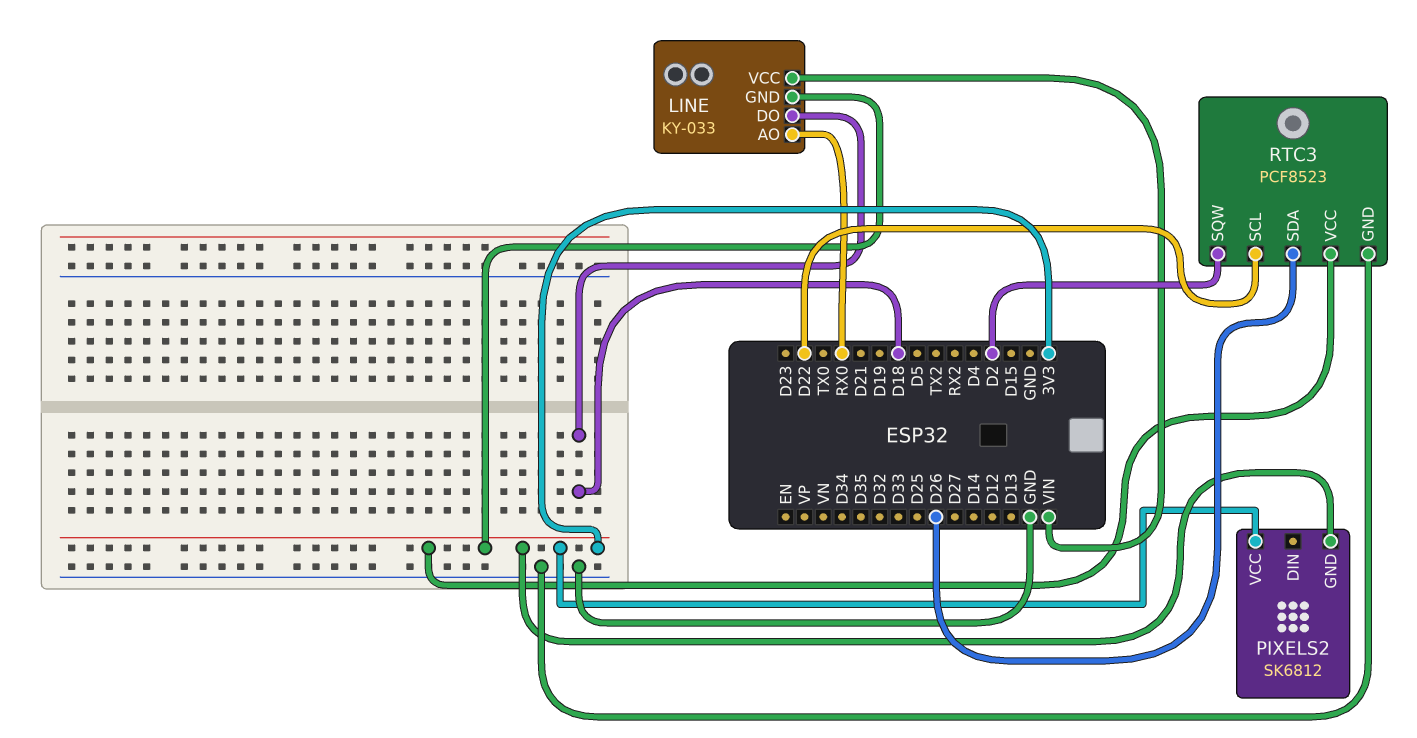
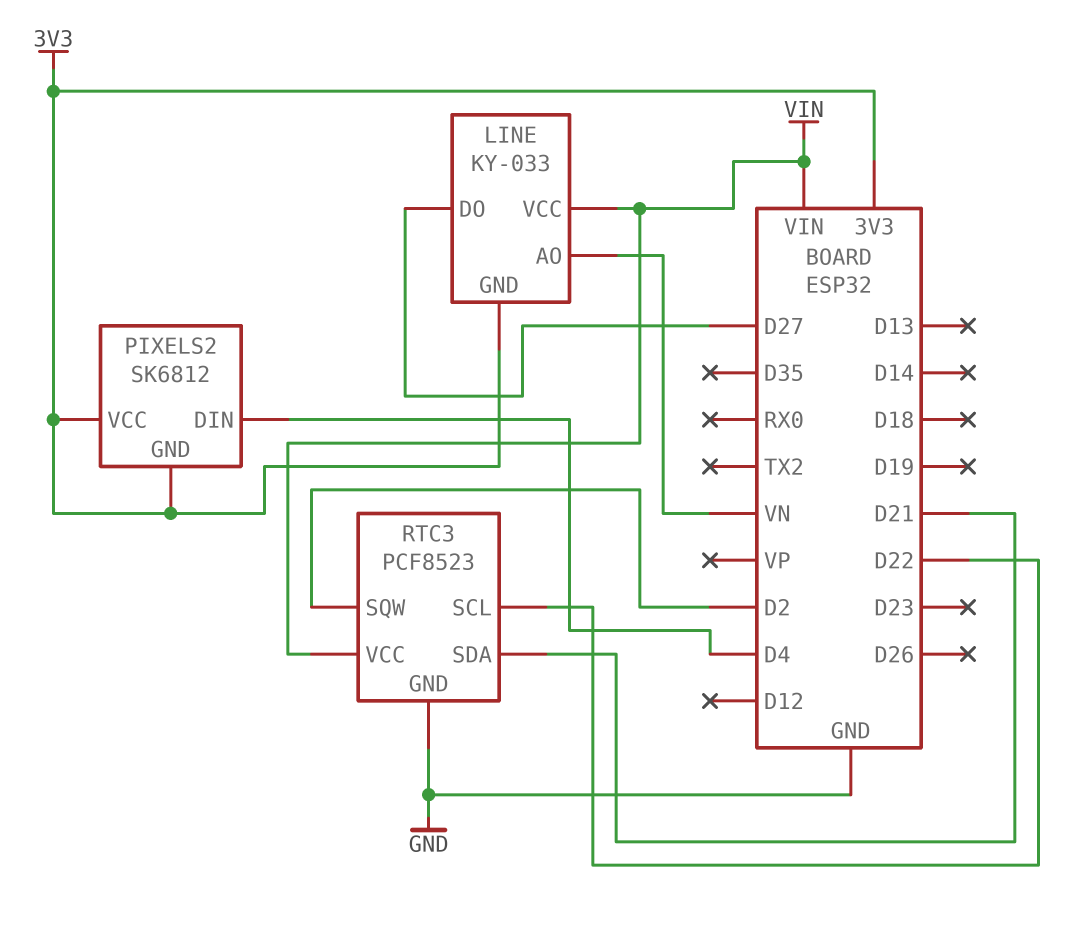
LINE pin AO: RX0 -> VN
LINE pin DO: D18 -> D27
PIXELS2 pin DIN: none -> D4
RTC3 pin SDA: D26 -> D21
RTC3 pin VCC: 3V3 -> VIN

